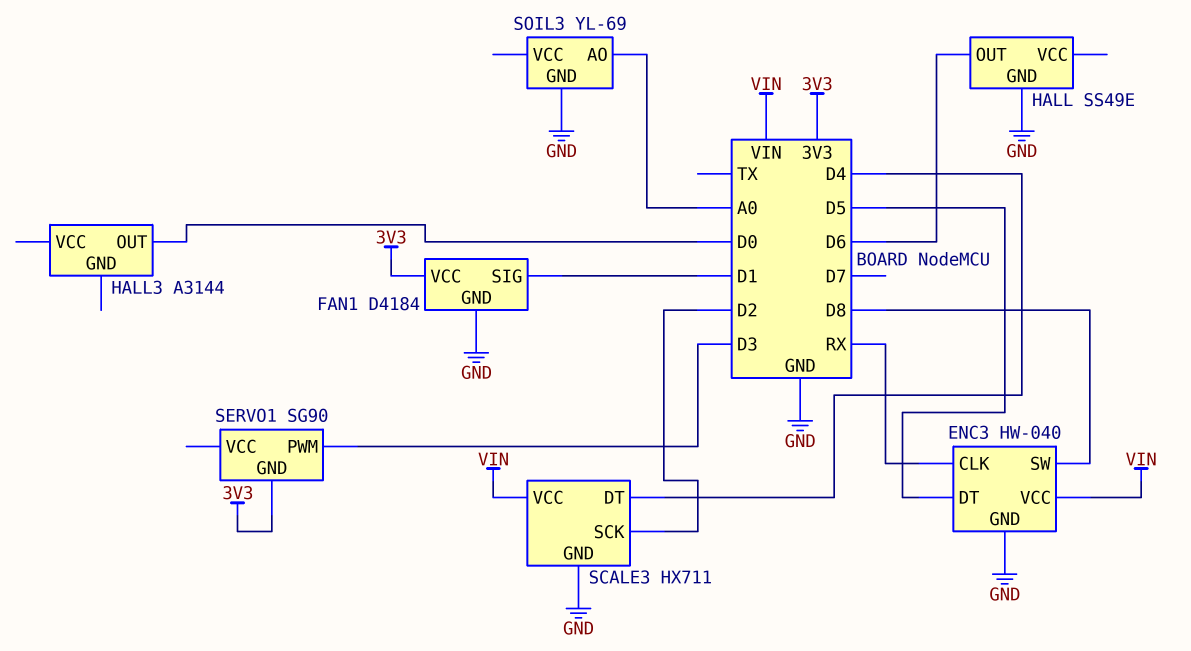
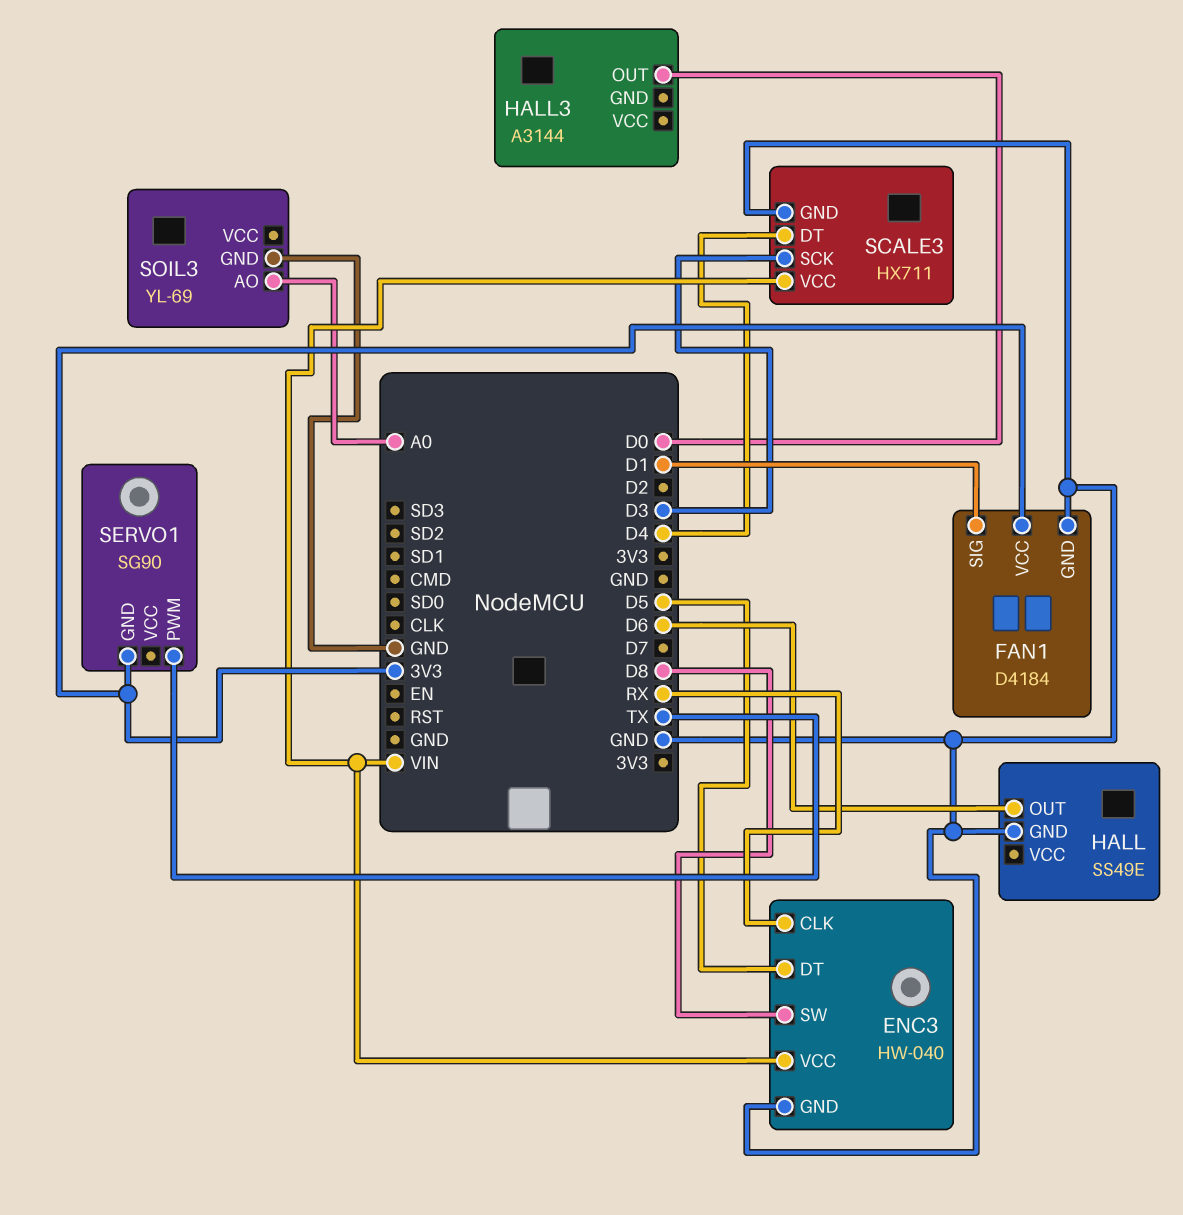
SCALE3 pin SCK: D2 -> D3
SERVO1 pin PWM: D3 -> TX

